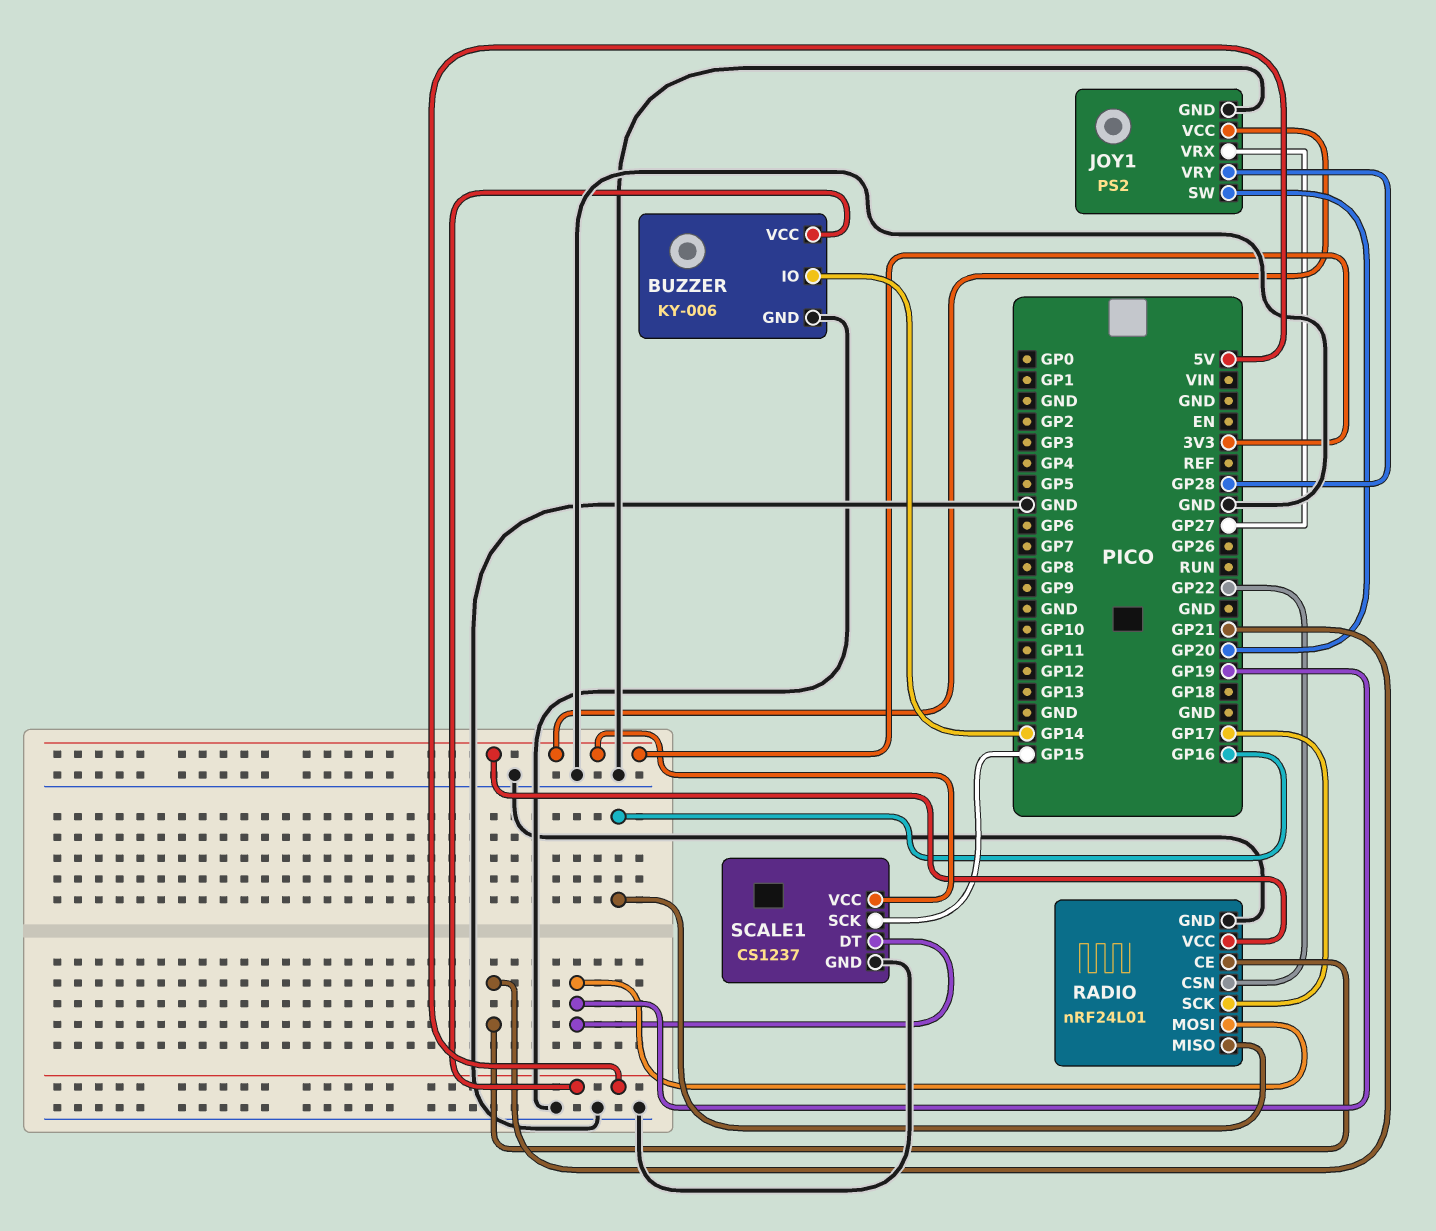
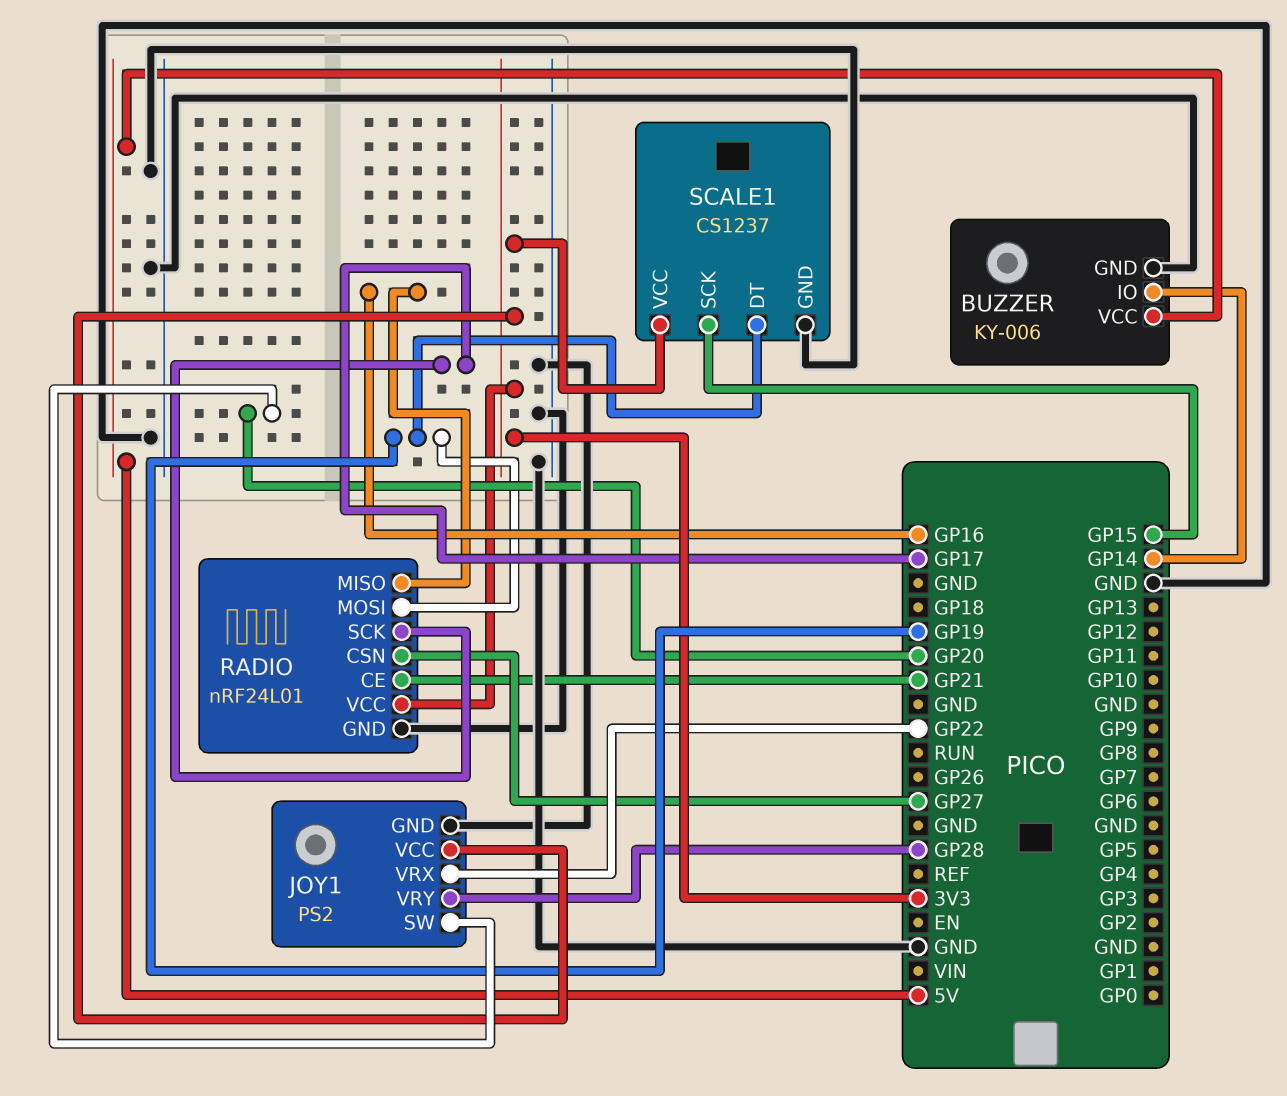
JOY1 pin VRX: GP27 -> GP22
RADIO pin CSN: GP22 -> GP27

